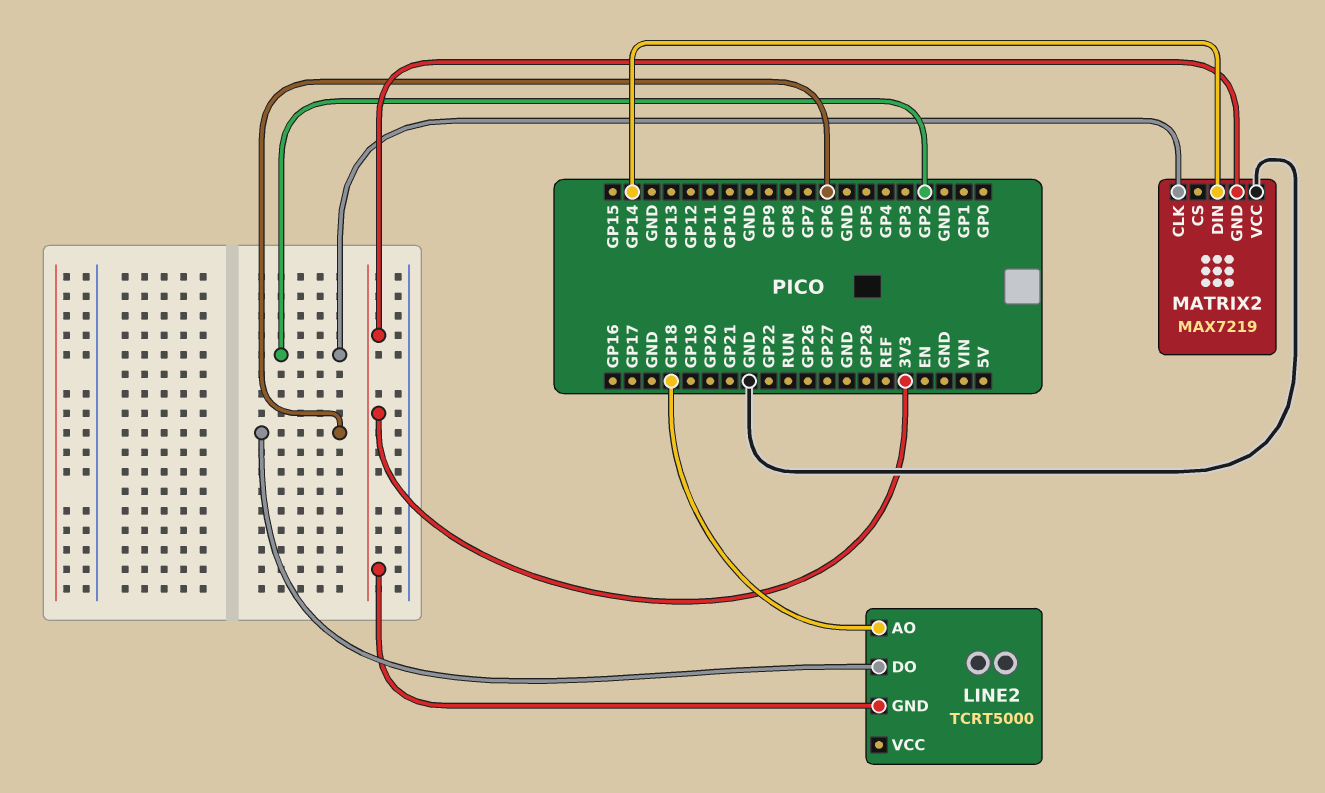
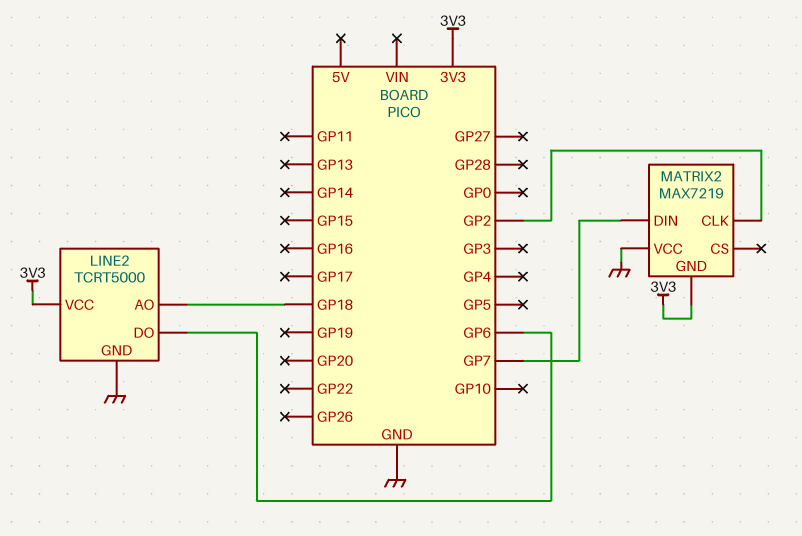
LINE2 pin GND: 3V3 -> GND
LINE2 pin VCC: none -> 3V3
MATRIX2 pin DIN: GP14 -> GP7

